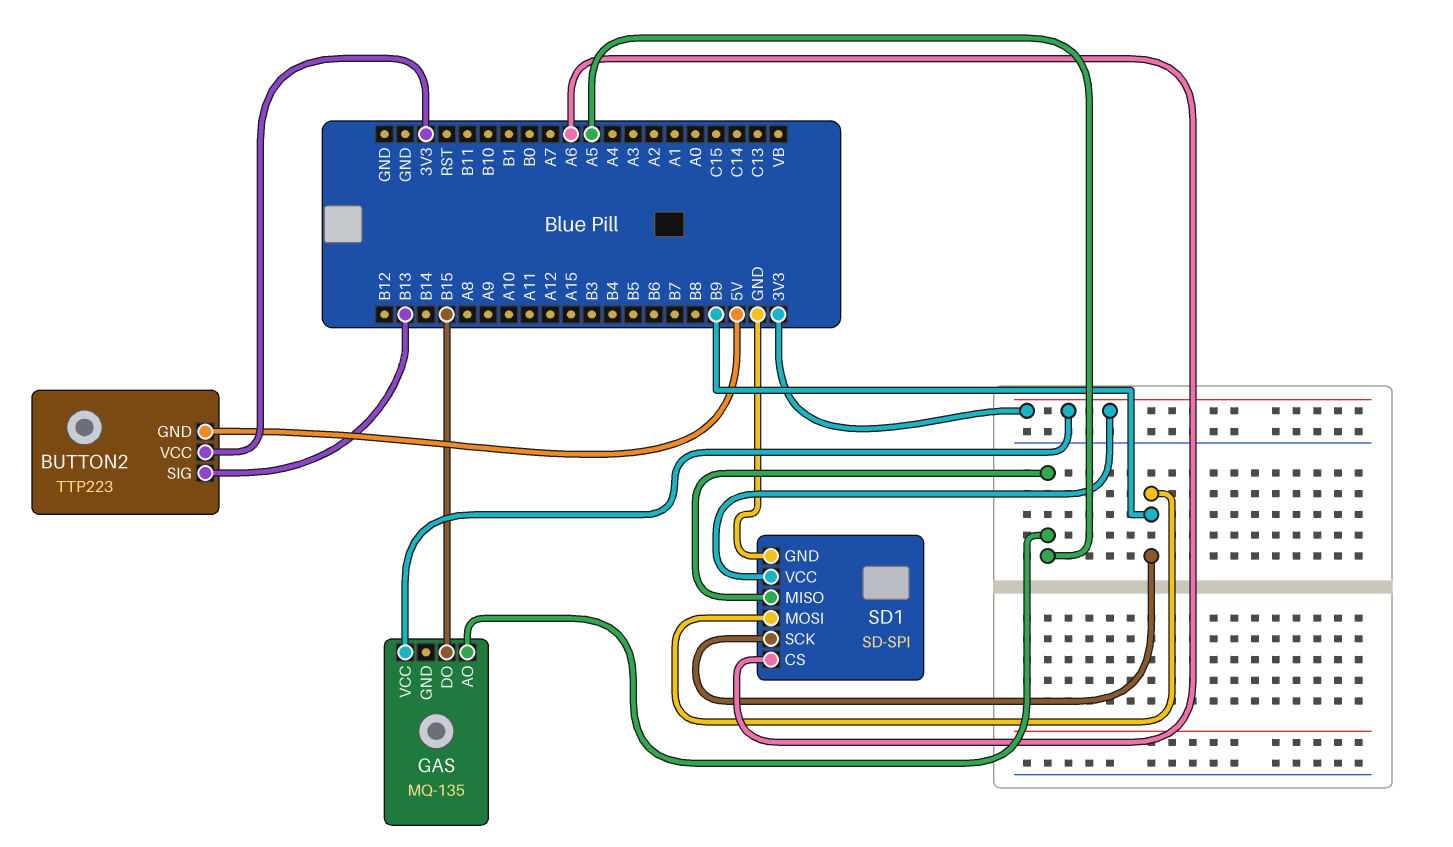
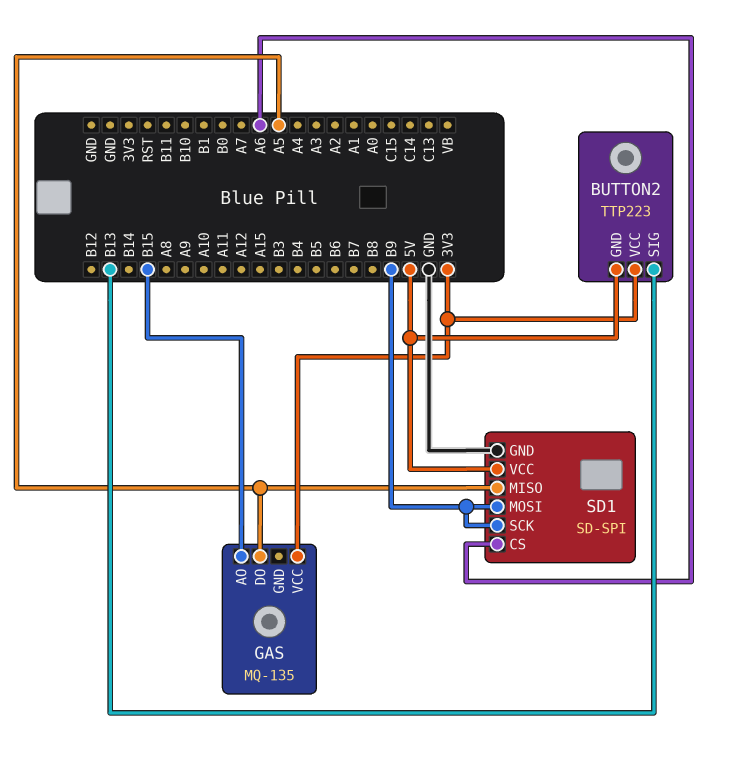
GAS pin AO: A5 -> B15
GAS pin DO: B15 -> A5
SD1 pin VCC: 3V3 -> 5V

